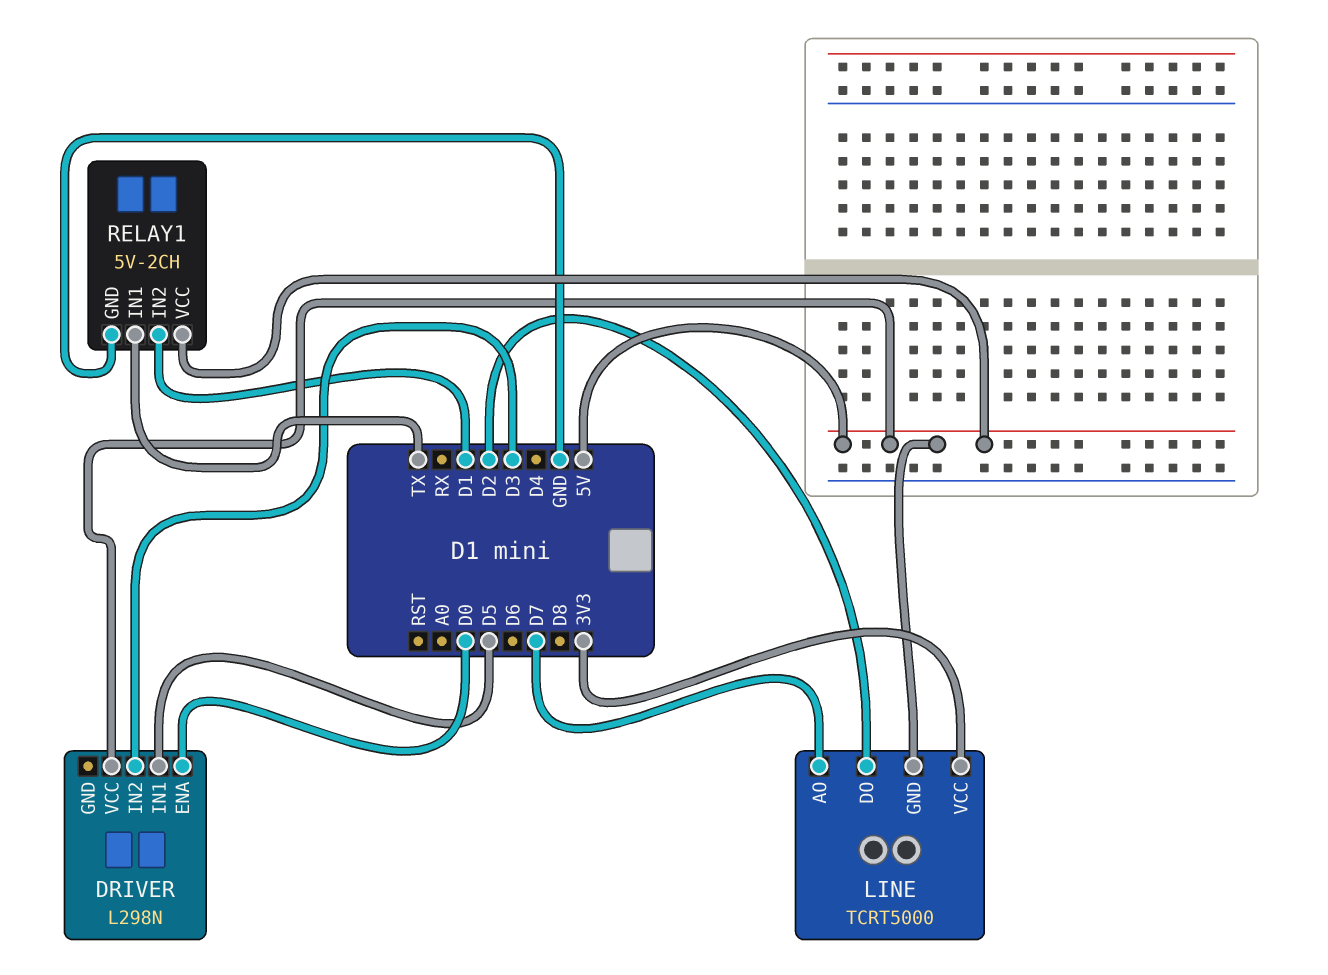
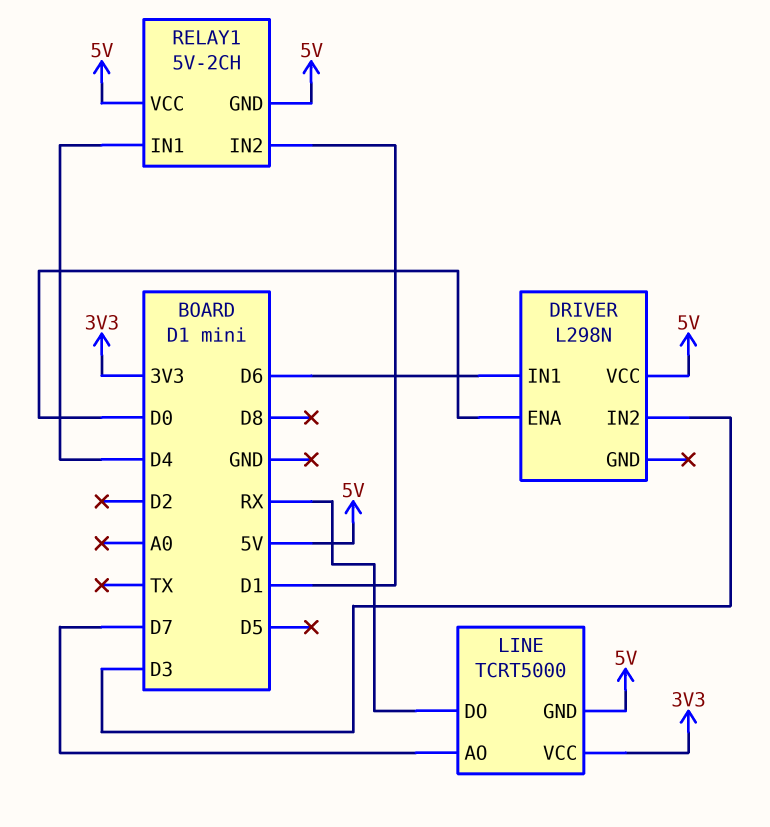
DRIVER pin IN1: D5 -> D6
LINE pin DO: D2 -> RX
RELAY1 pin GND: GND -> 5V
RELAY1 pin IN1: TX -> D4

